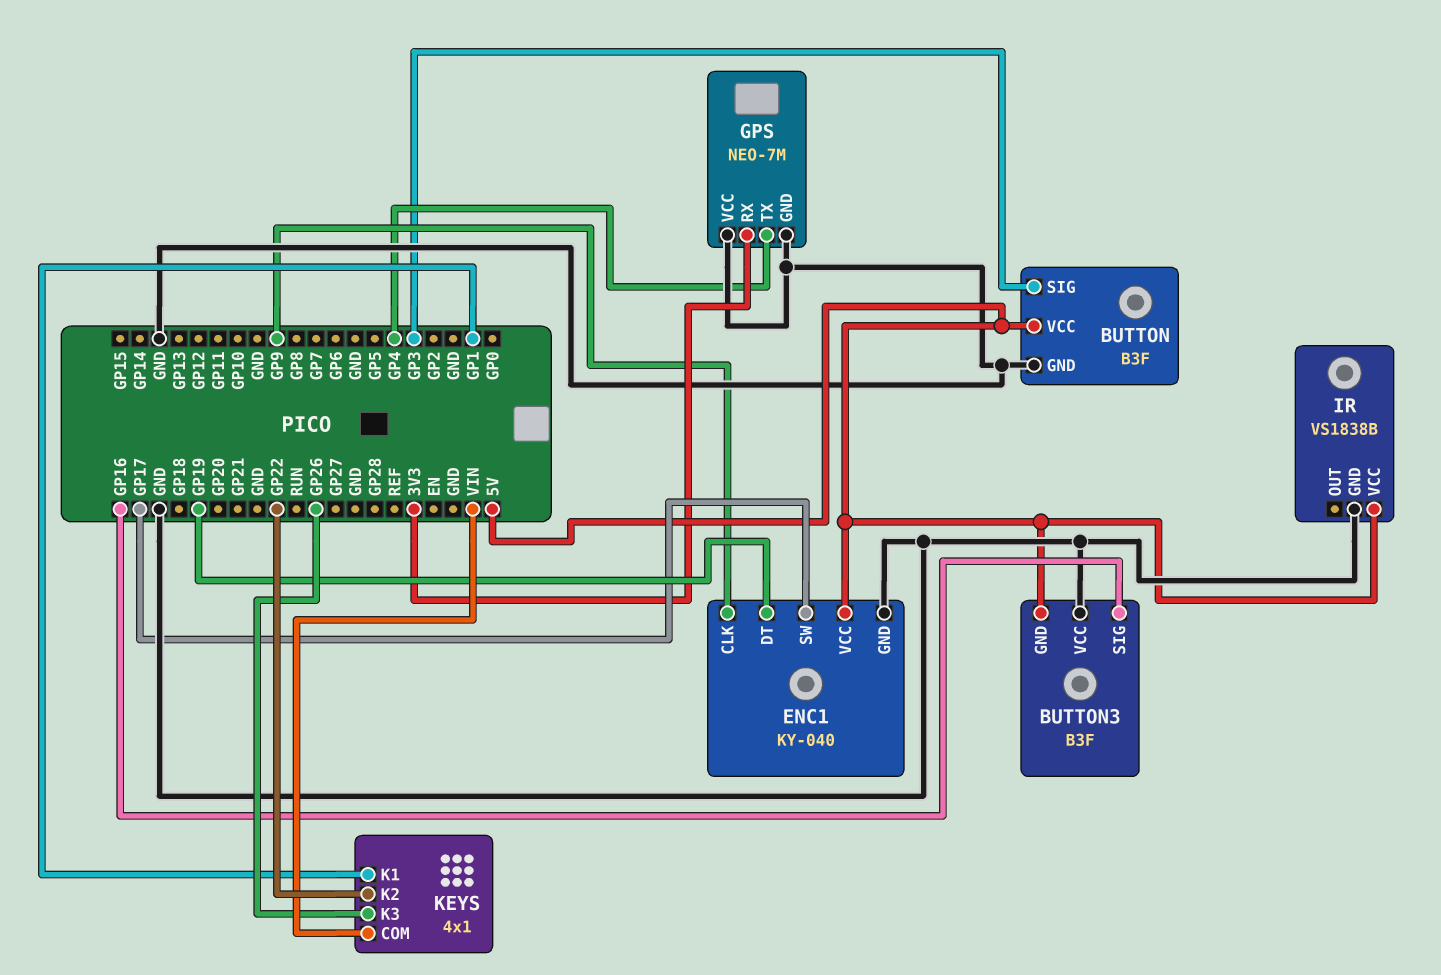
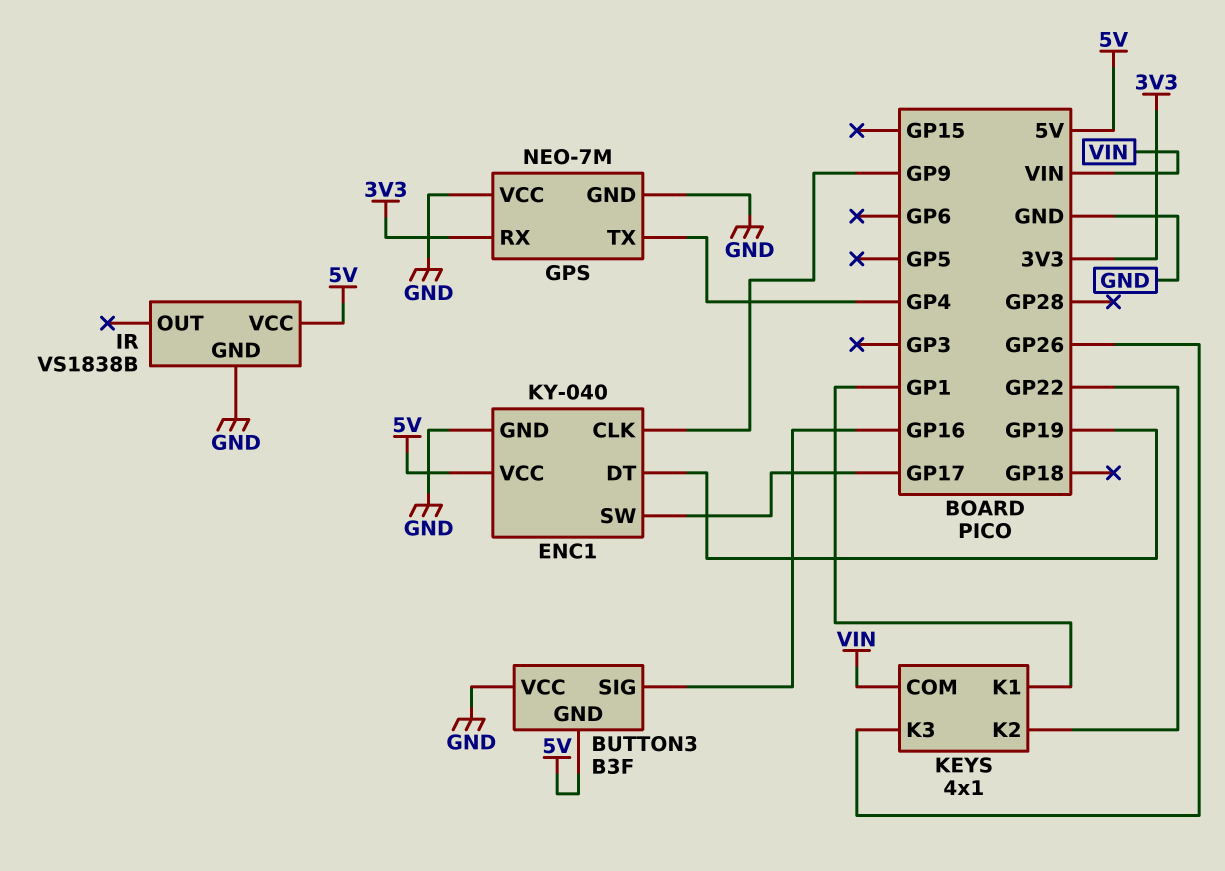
BUTTON: B3F -> none
BUTTON pin GND: GND -> none
BUTTON pin SIG: GP3 -> none
BUTTON pin VCC: 5V -> none

